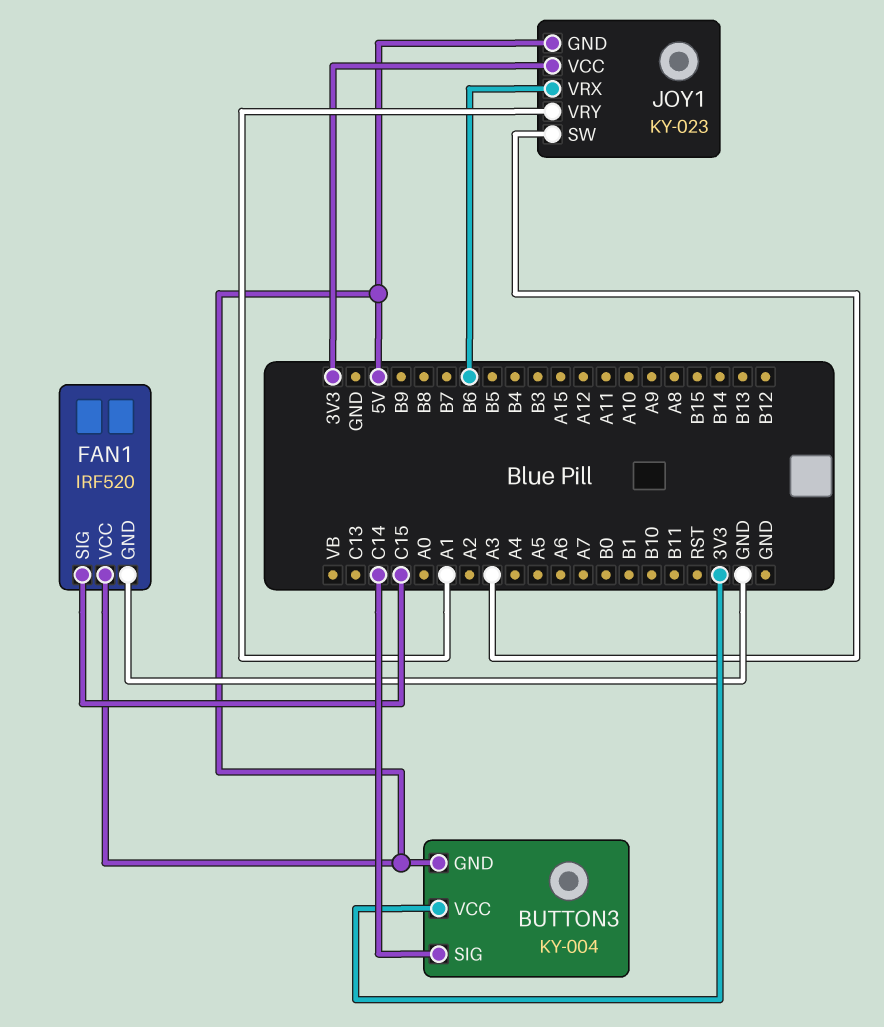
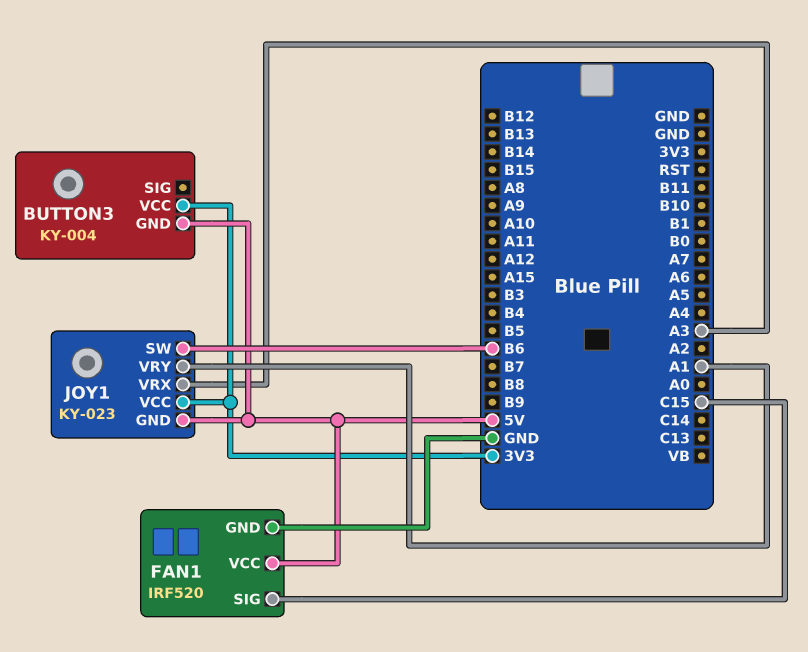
BUTTON3 pin SIG: C14 -> none
JOY1 pin SW: A3 -> B6
JOY1 pin VRX: B6 -> A3

